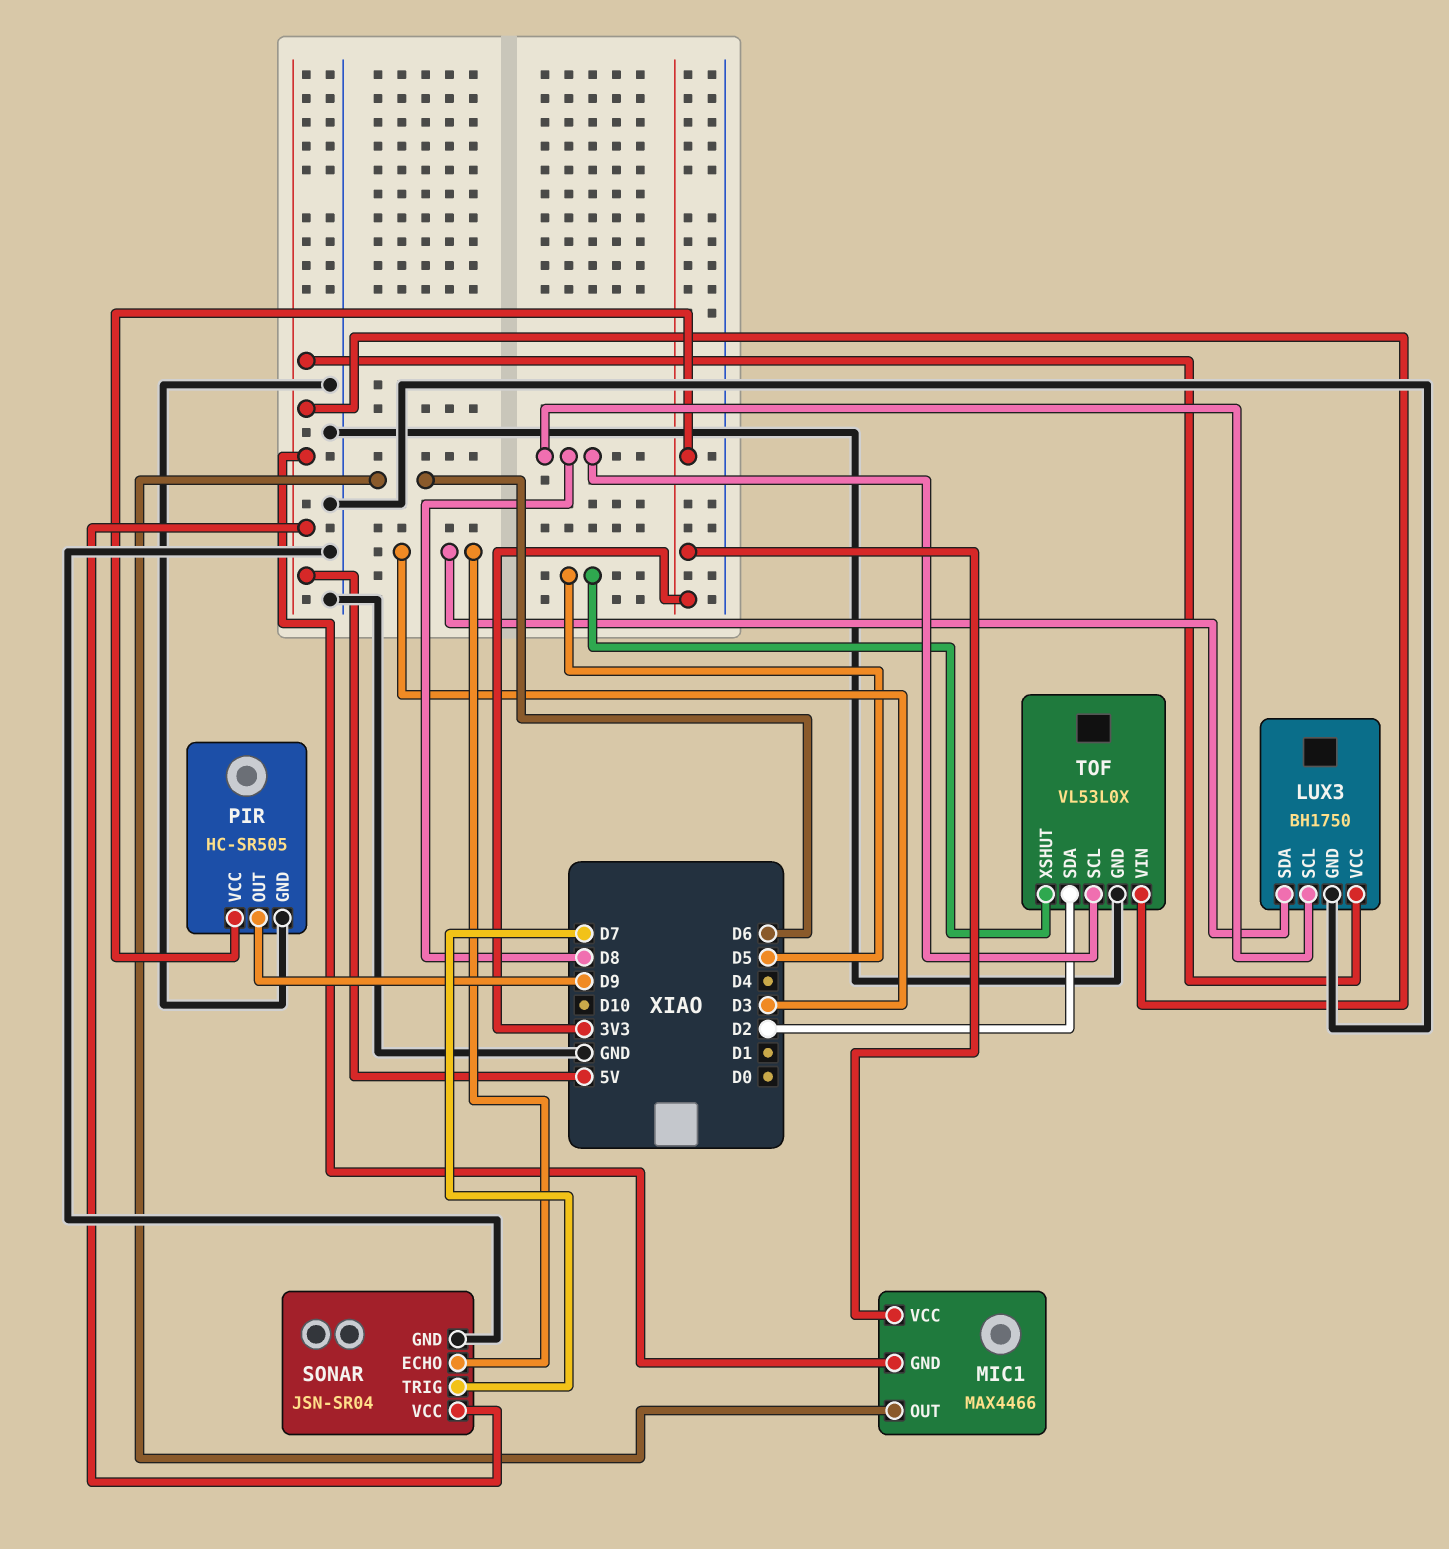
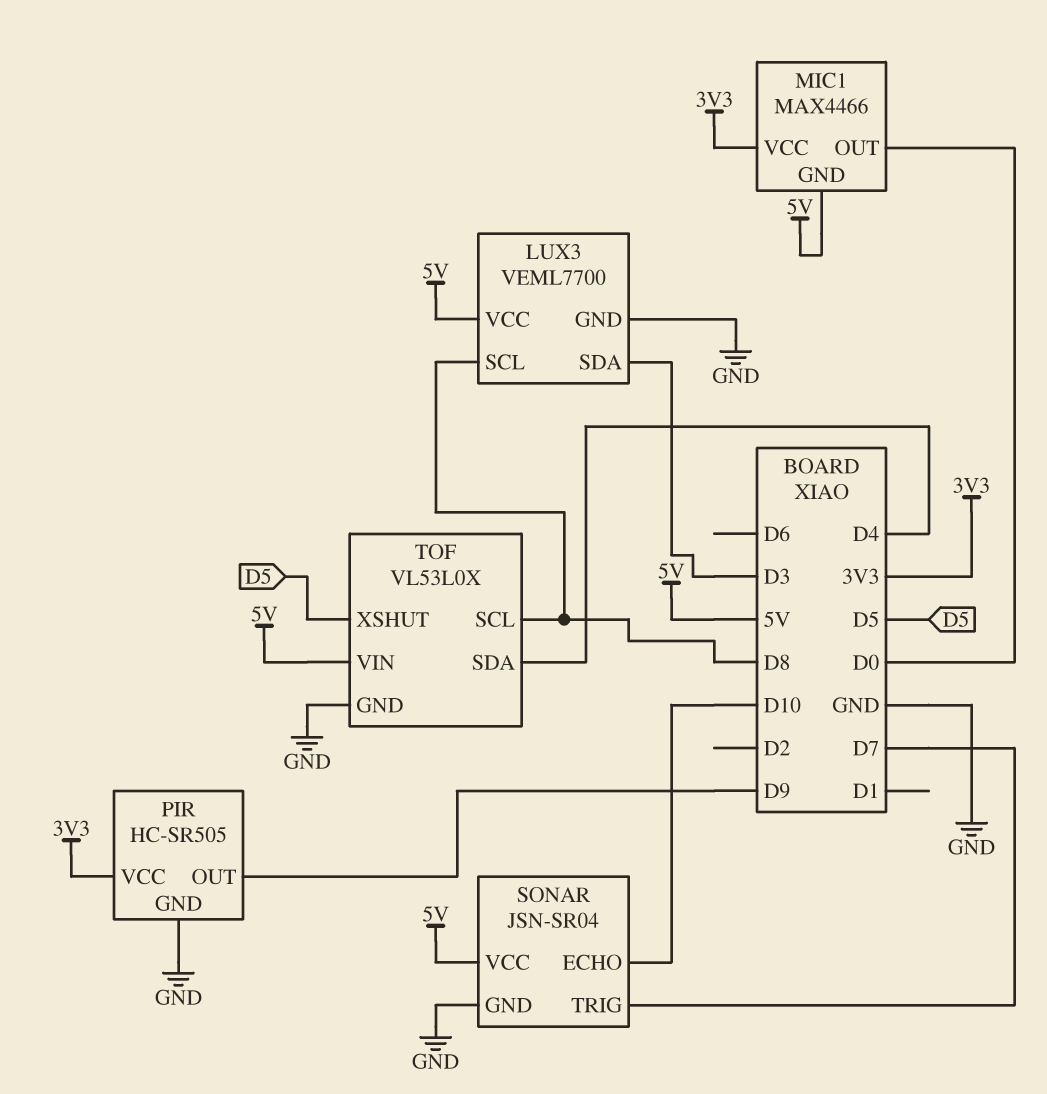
LUX3: BH1750 -> VEML7700
MIC1 pin OUT: D6 -> D0
SONAR pin ECHO: D3 -> D10
TOF pin SDA: D2 -> D4

